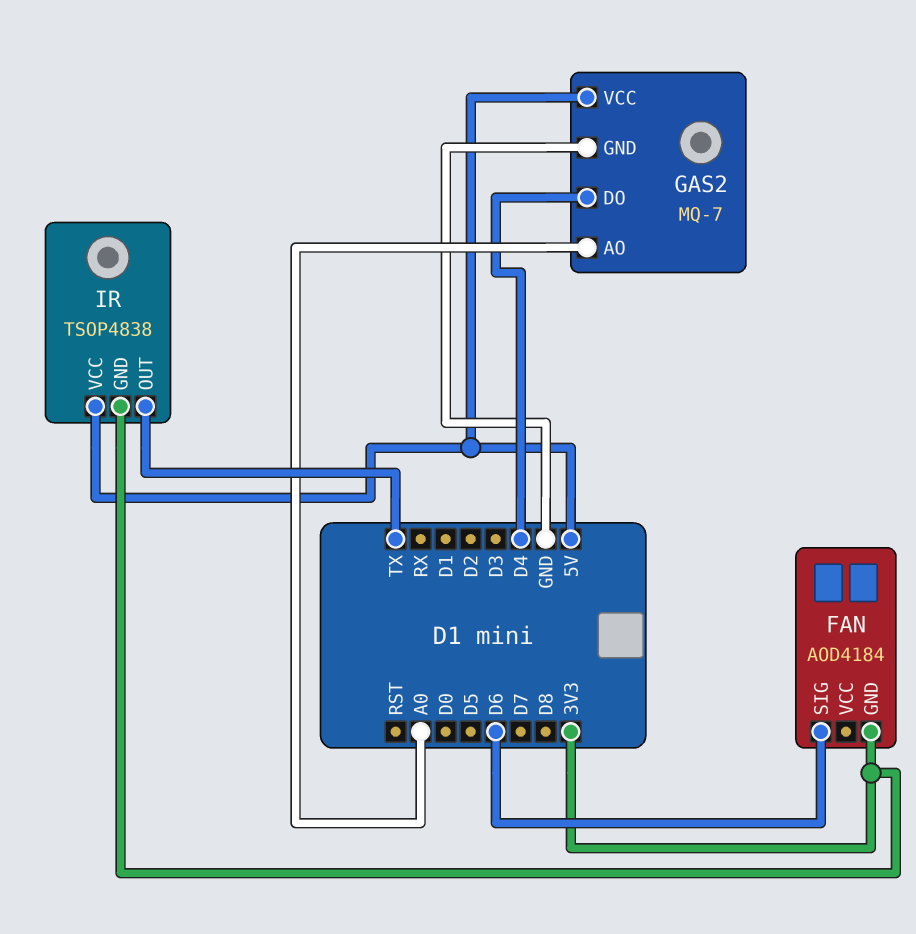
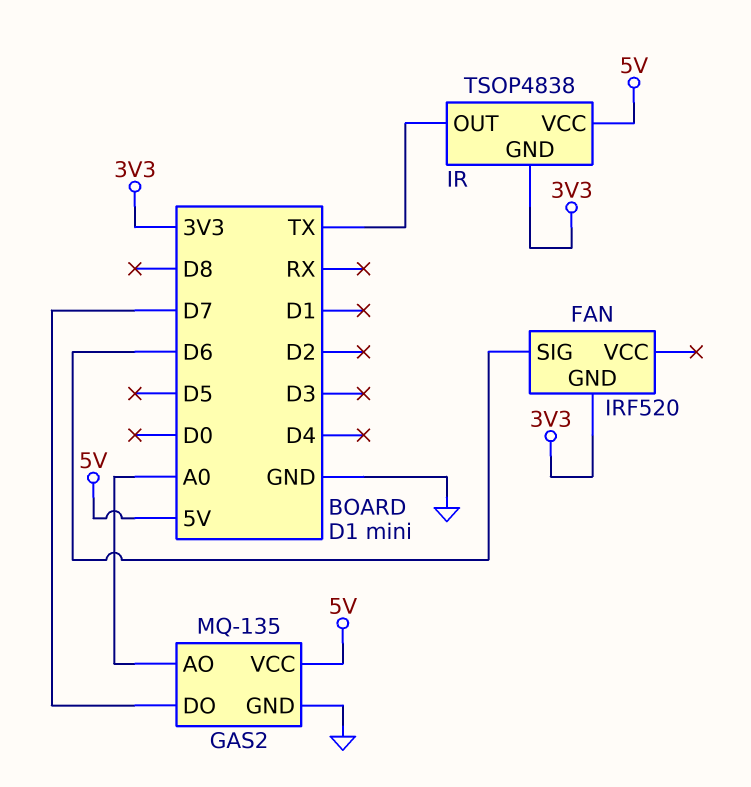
FAN: AOD4184 -> IRF520
GAS2: MQ-7 -> MQ-135
GAS2 pin DO: D4 -> D7

